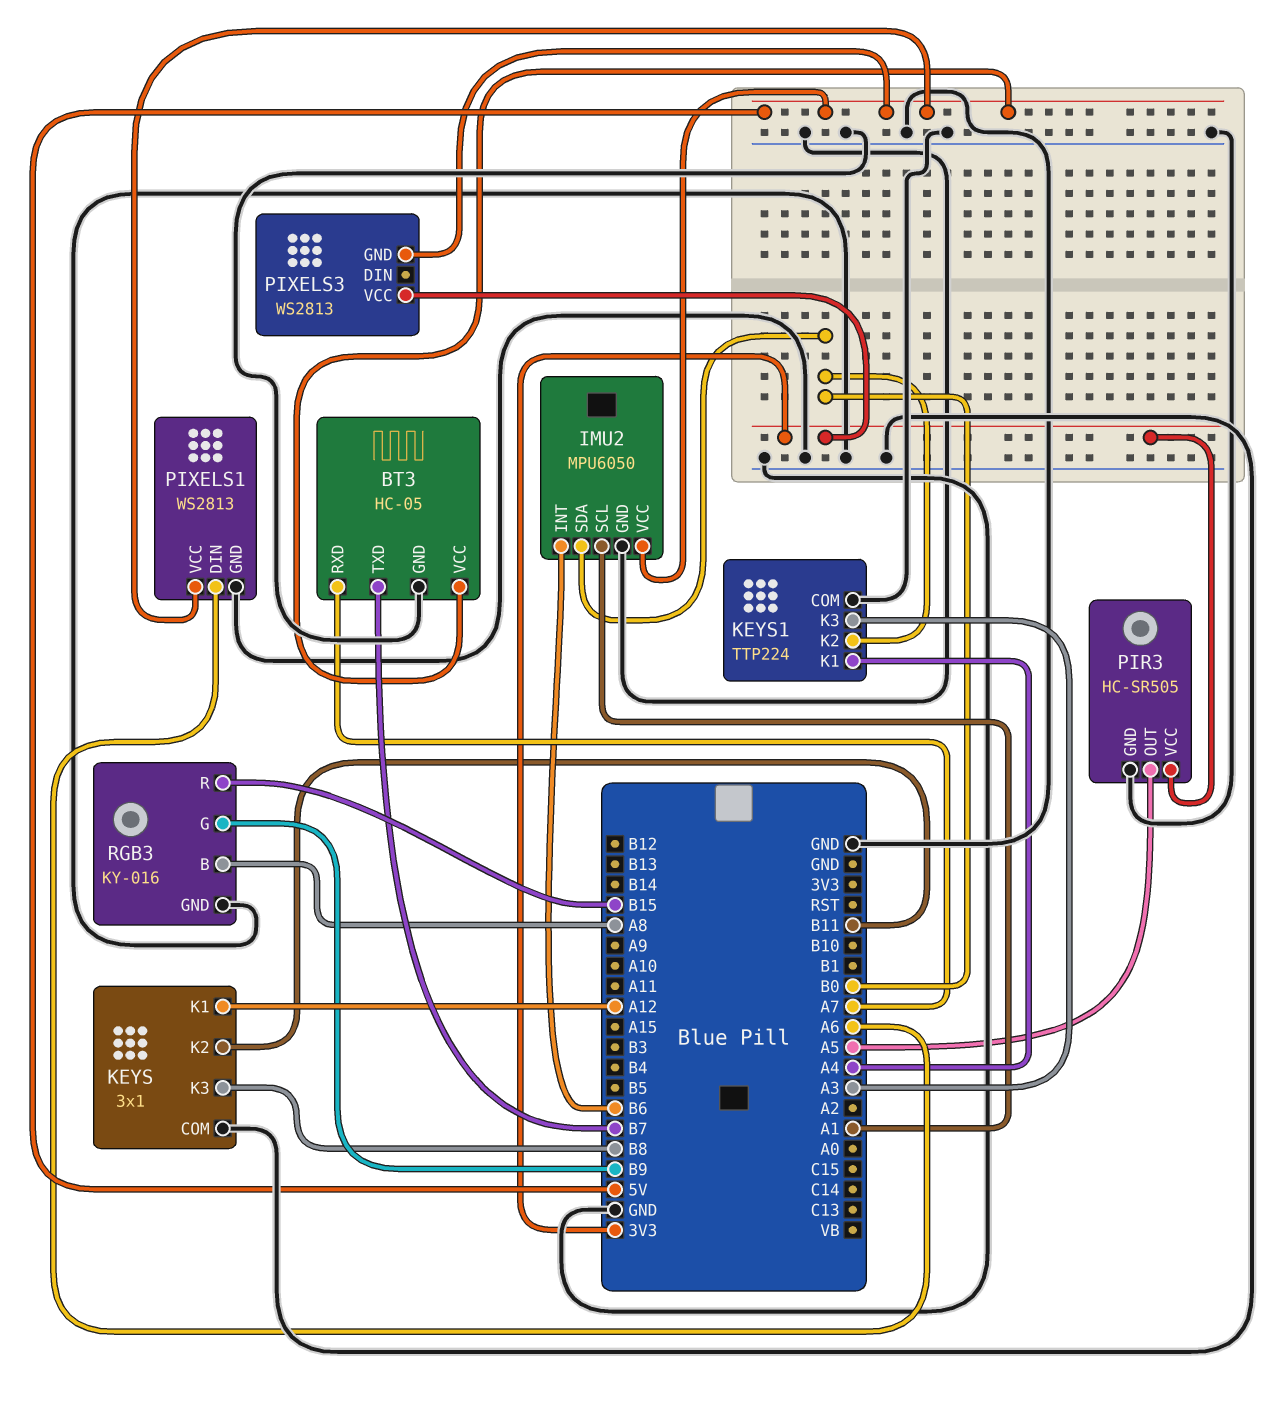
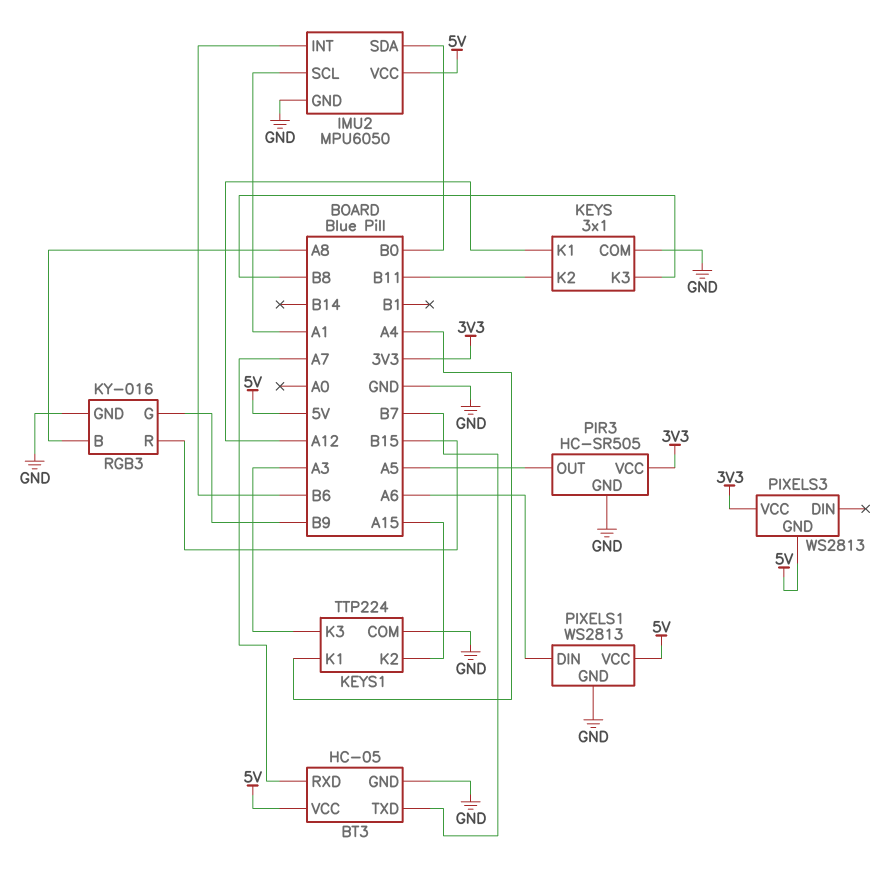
KEYS1 pin K2: B0 -> A15

